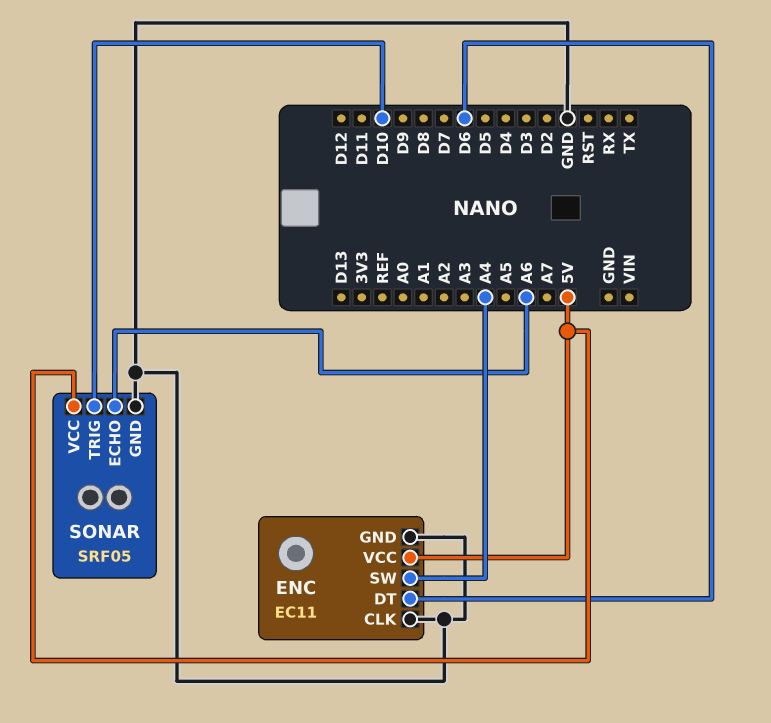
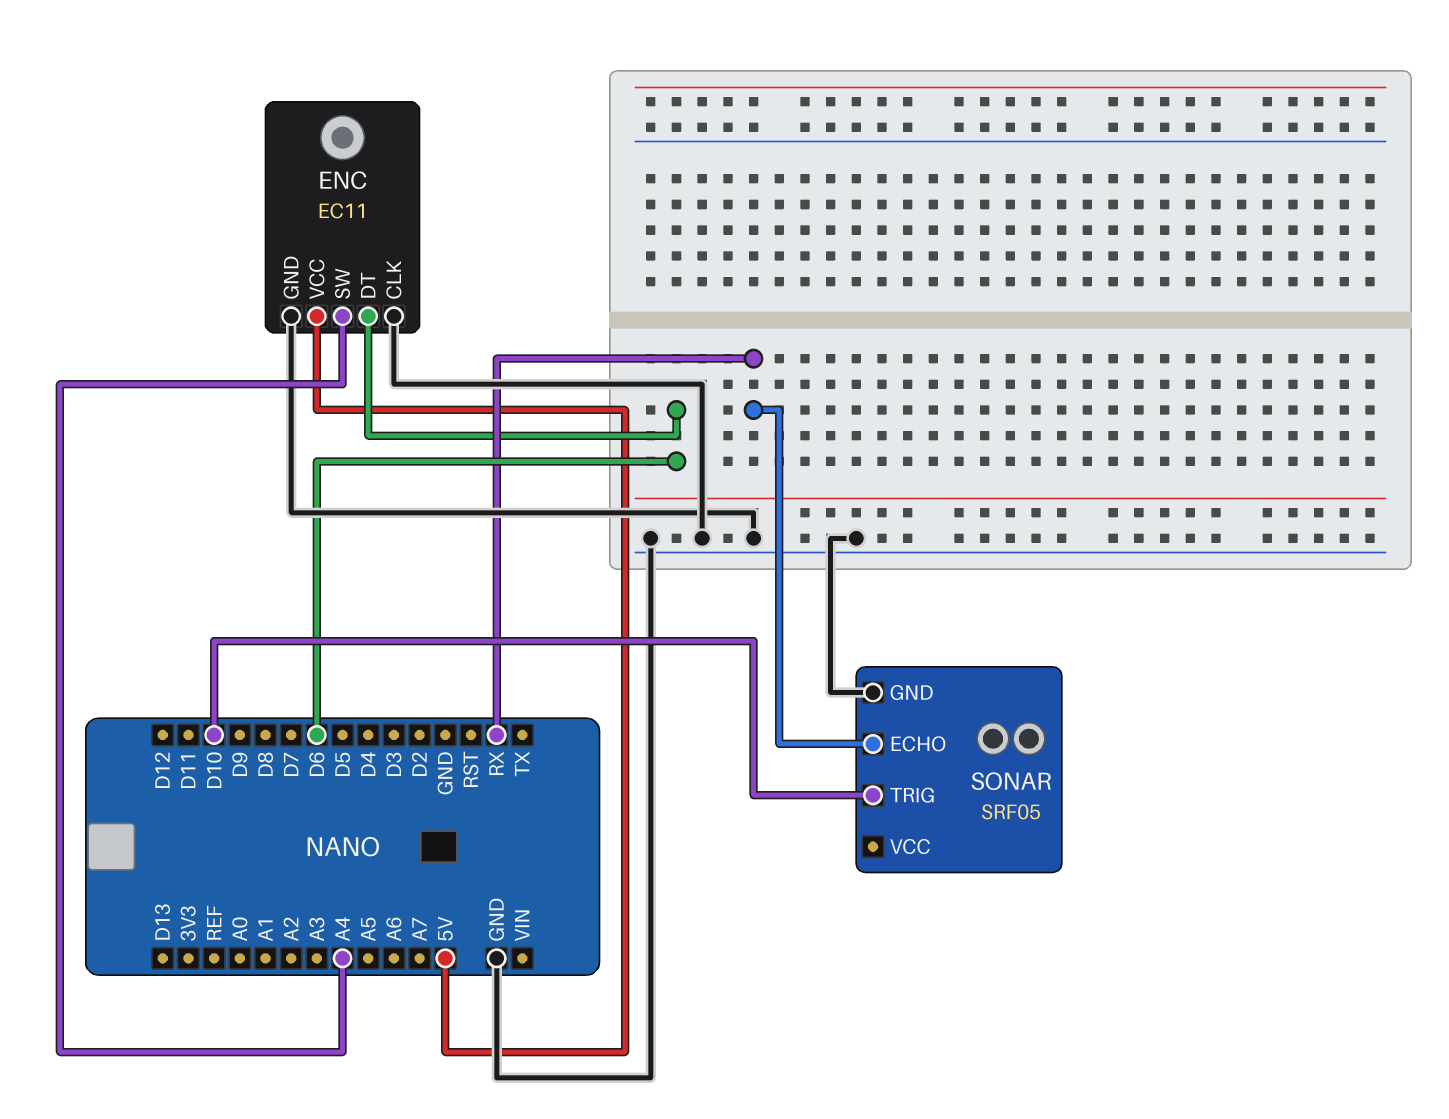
SONAR pin ECHO: A6 -> RX
SONAR pin VCC: 5V -> none

